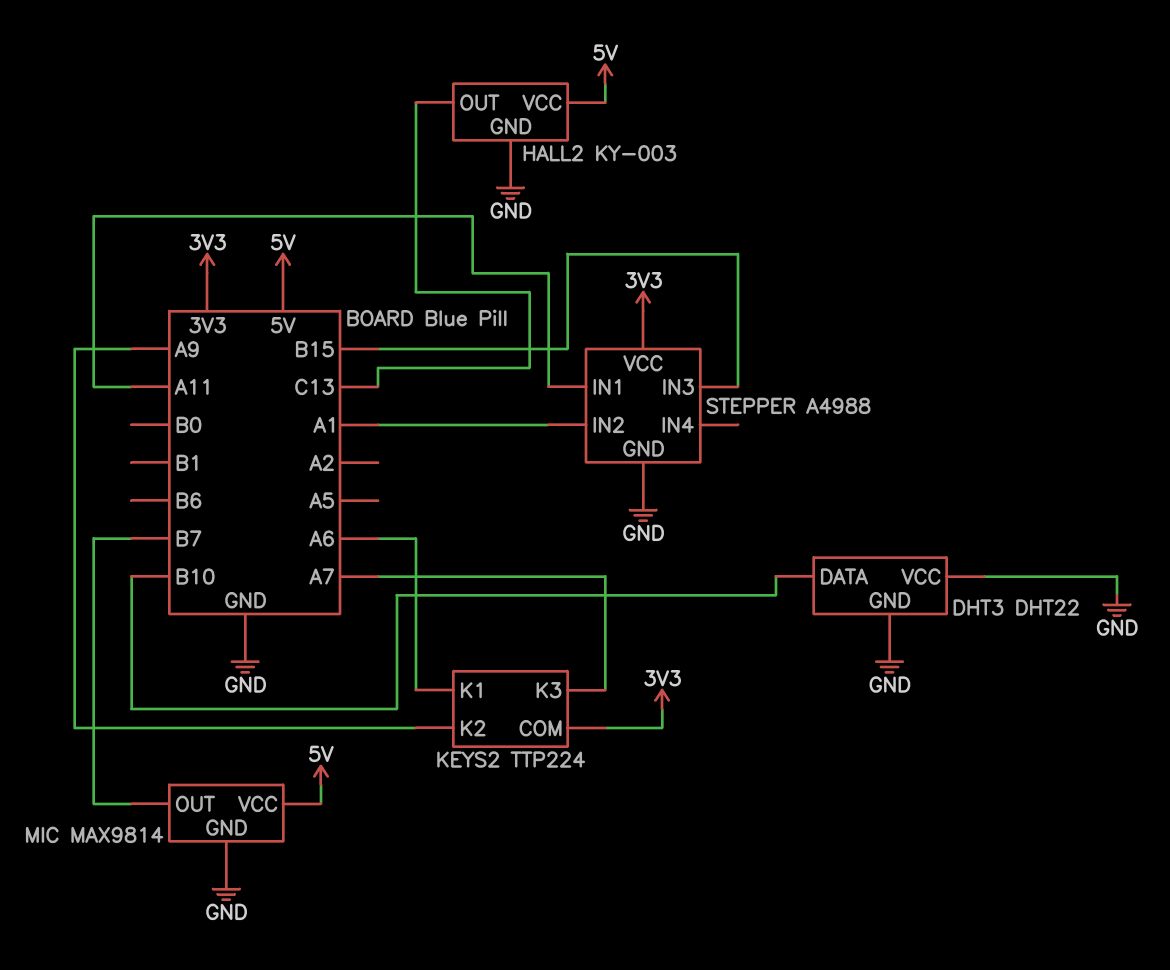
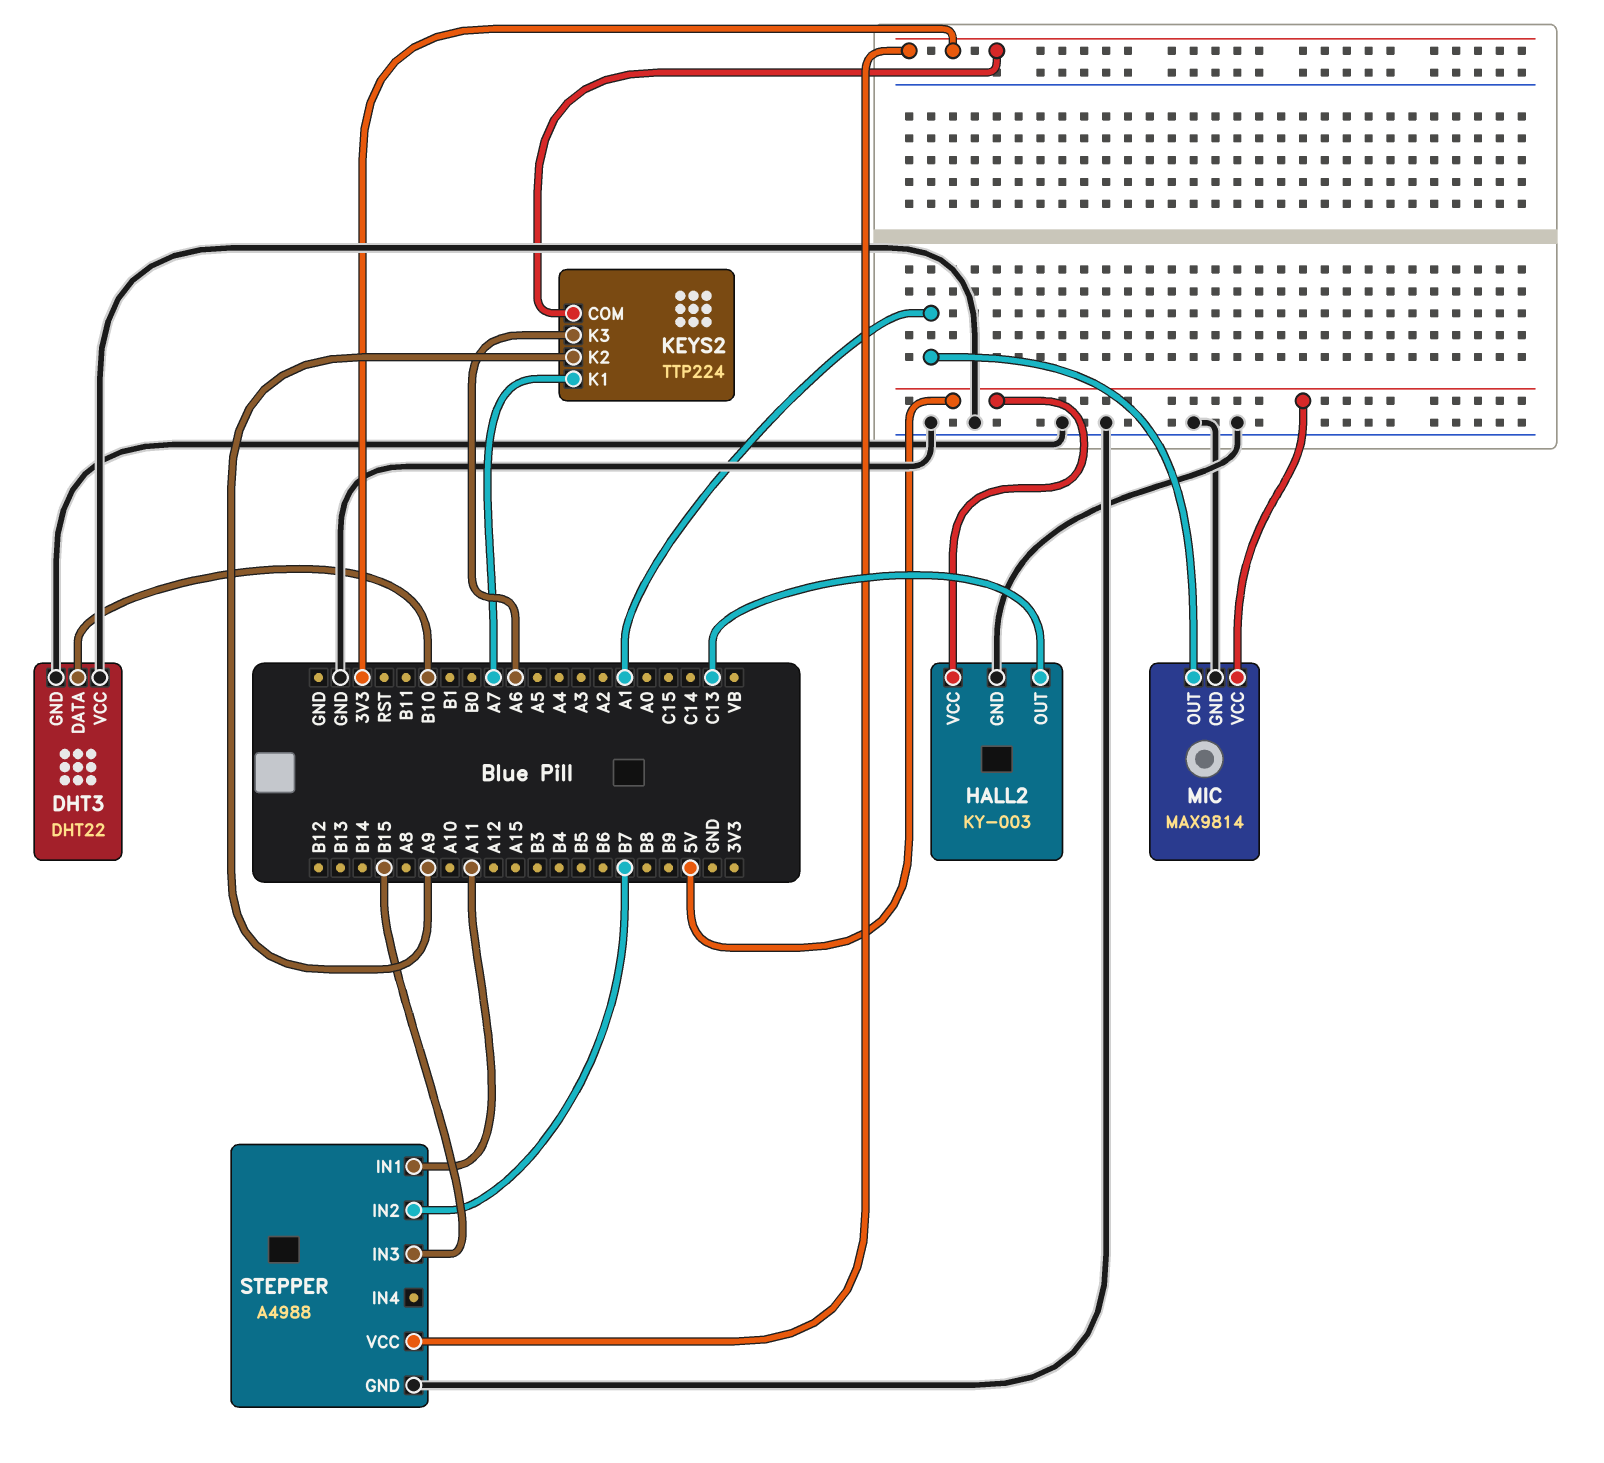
KEYS2 pin K1: A6 -> A7
KEYS2 pin K3: A7 -> A6
MIC pin OUT: B7 -> A1
STEPPER pin IN2: A1 -> B7

